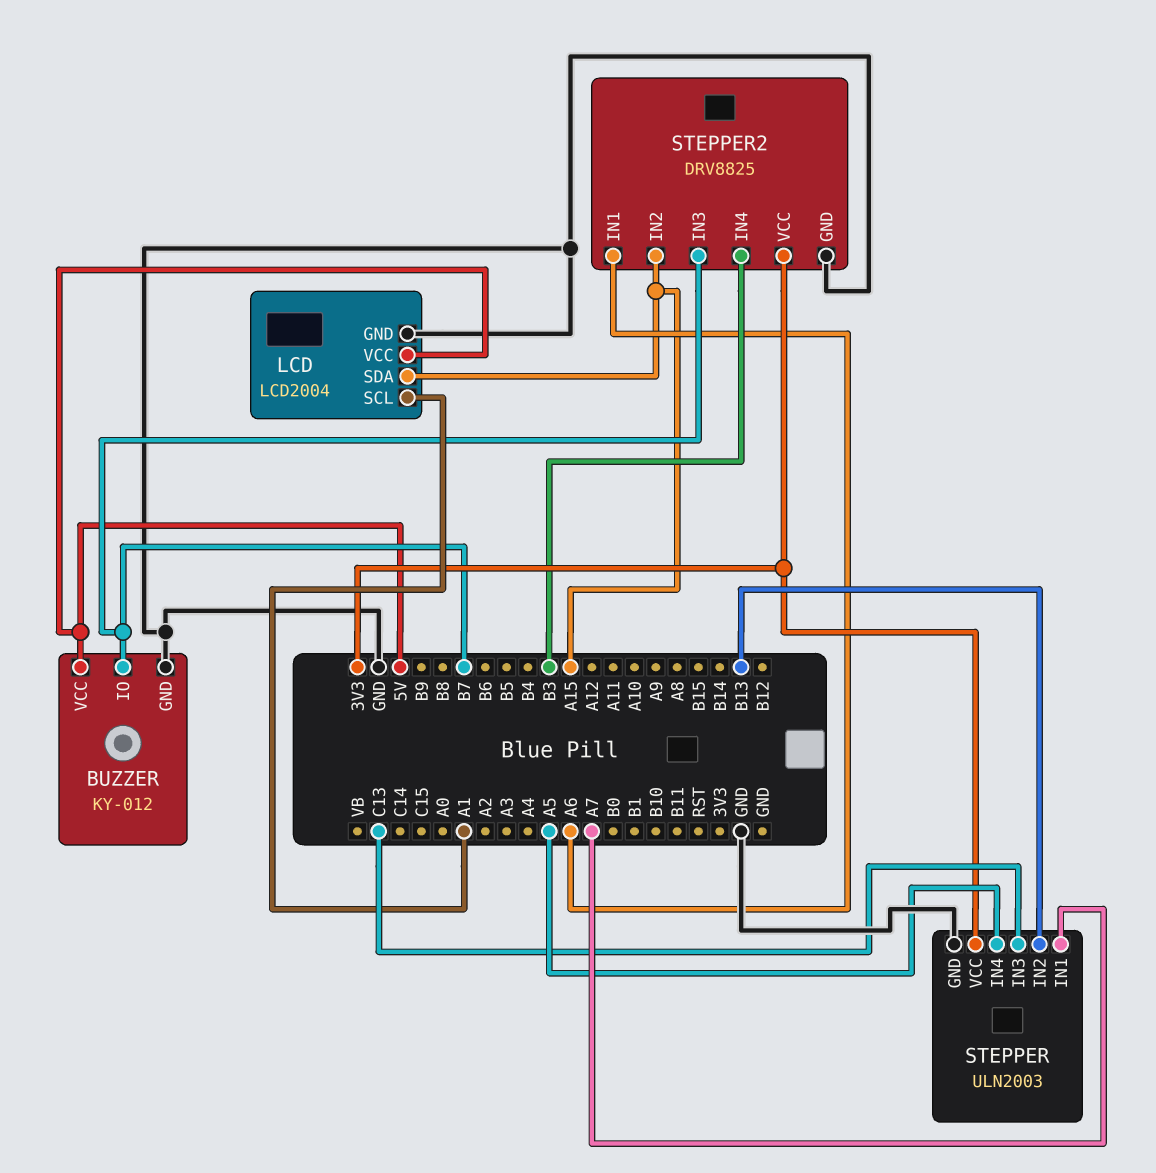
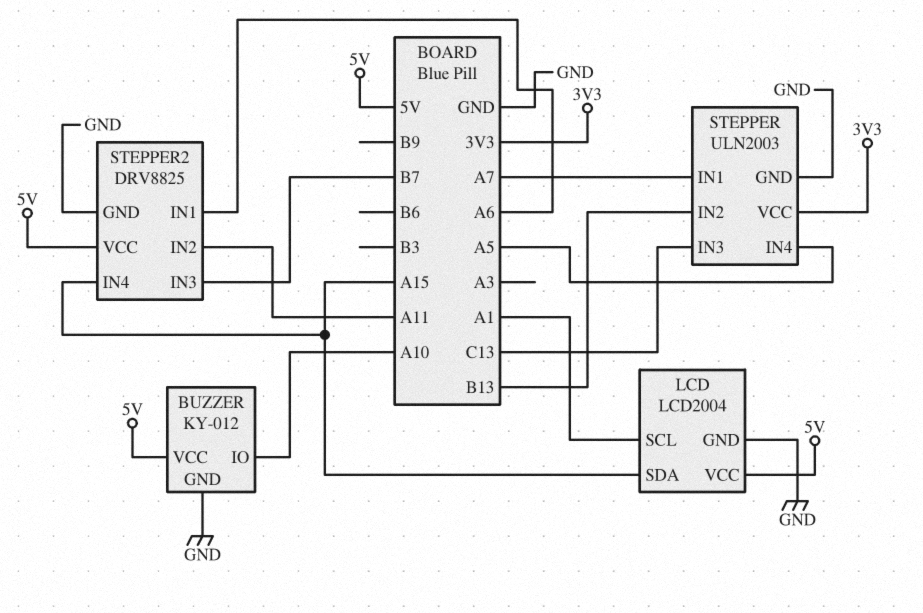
BUZZER pin IO: B7 -> A10
STEPPER2 pin IN2: A15 -> A11
STEPPER2 pin IN4: B3 -> A15
STEPPER2 pin VCC: 3V3 -> 5V

